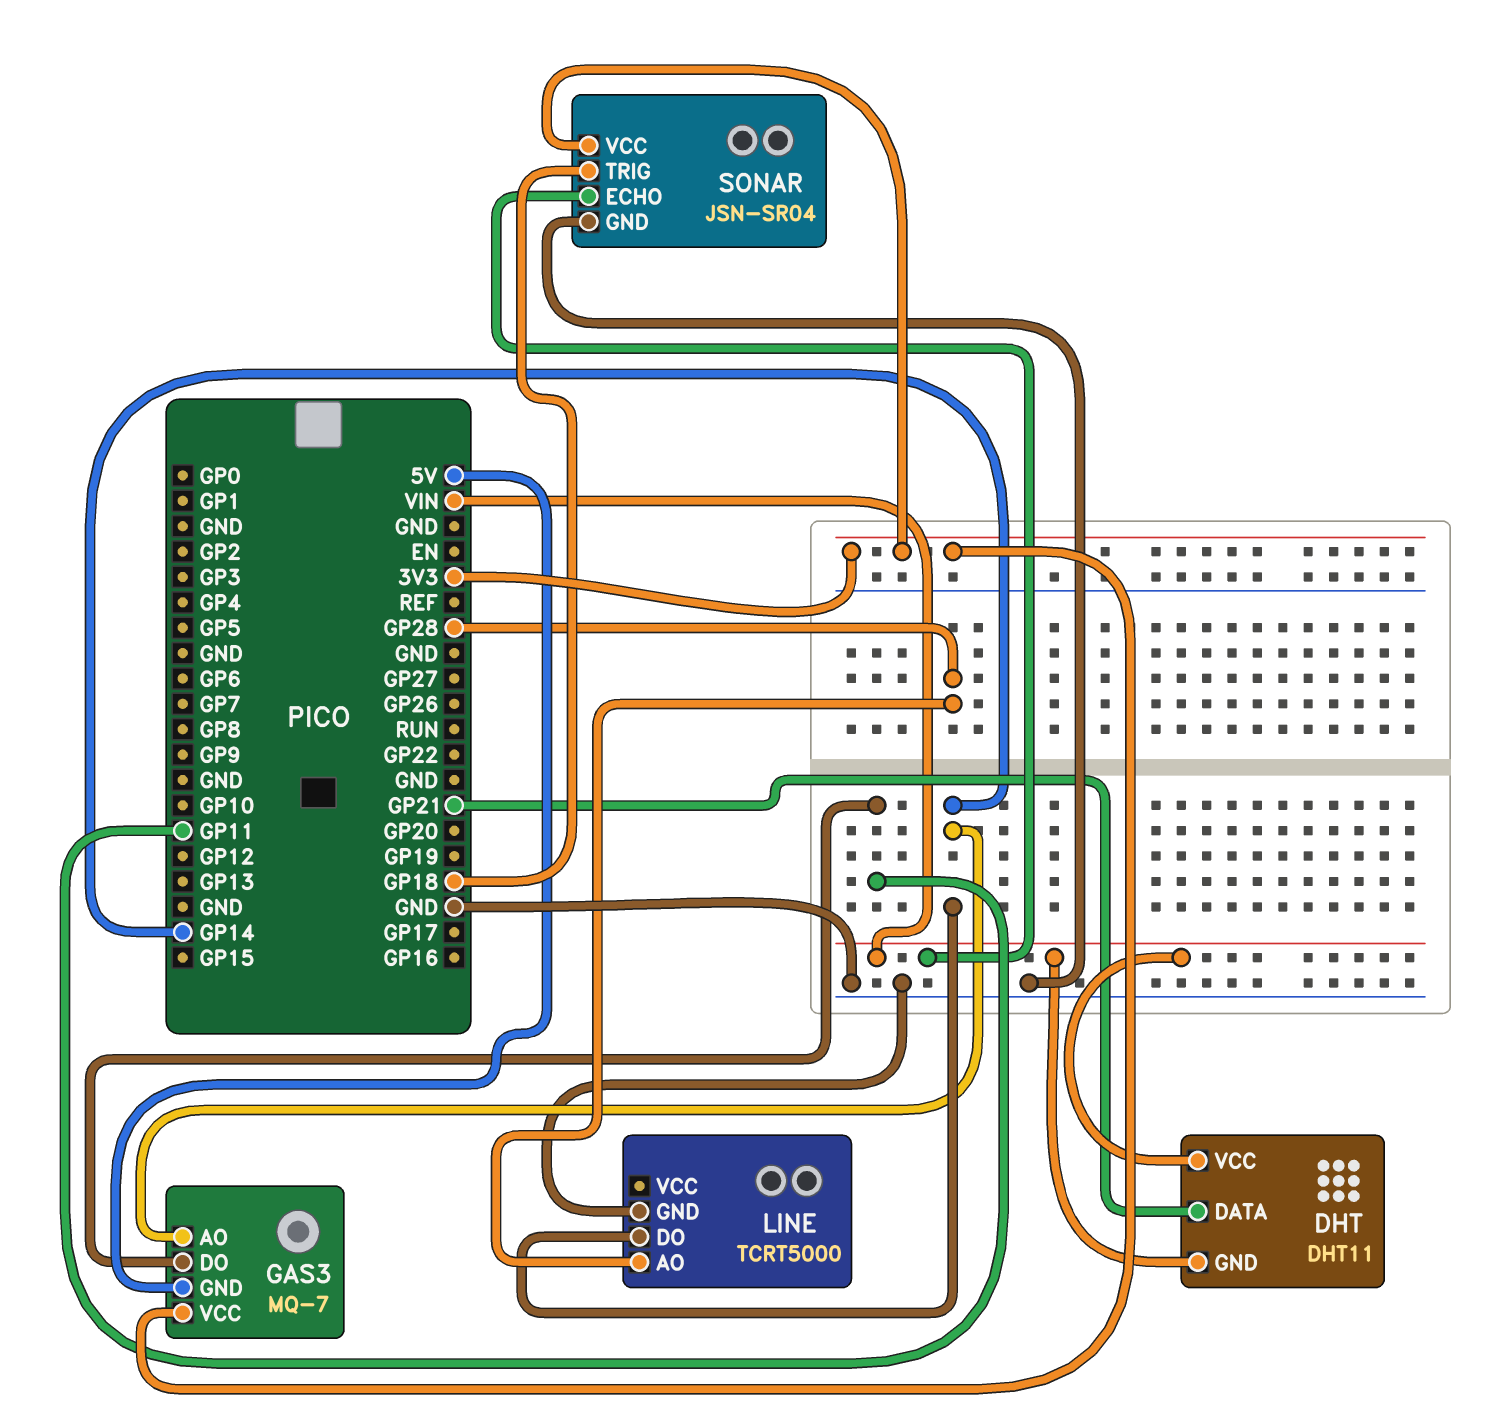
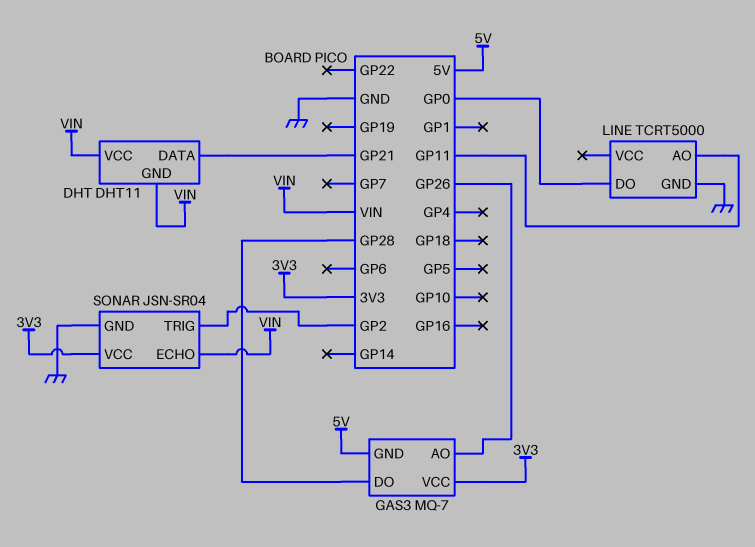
GAS3 pin AO: GP14 -> GP26
GAS3 pin DO: GP11 -> GP28
LINE pin AO: GP28 -> GP11
LINE pin DO: GP14 -> GP0
SONAR pin TRIG: GP18 -> GP2

